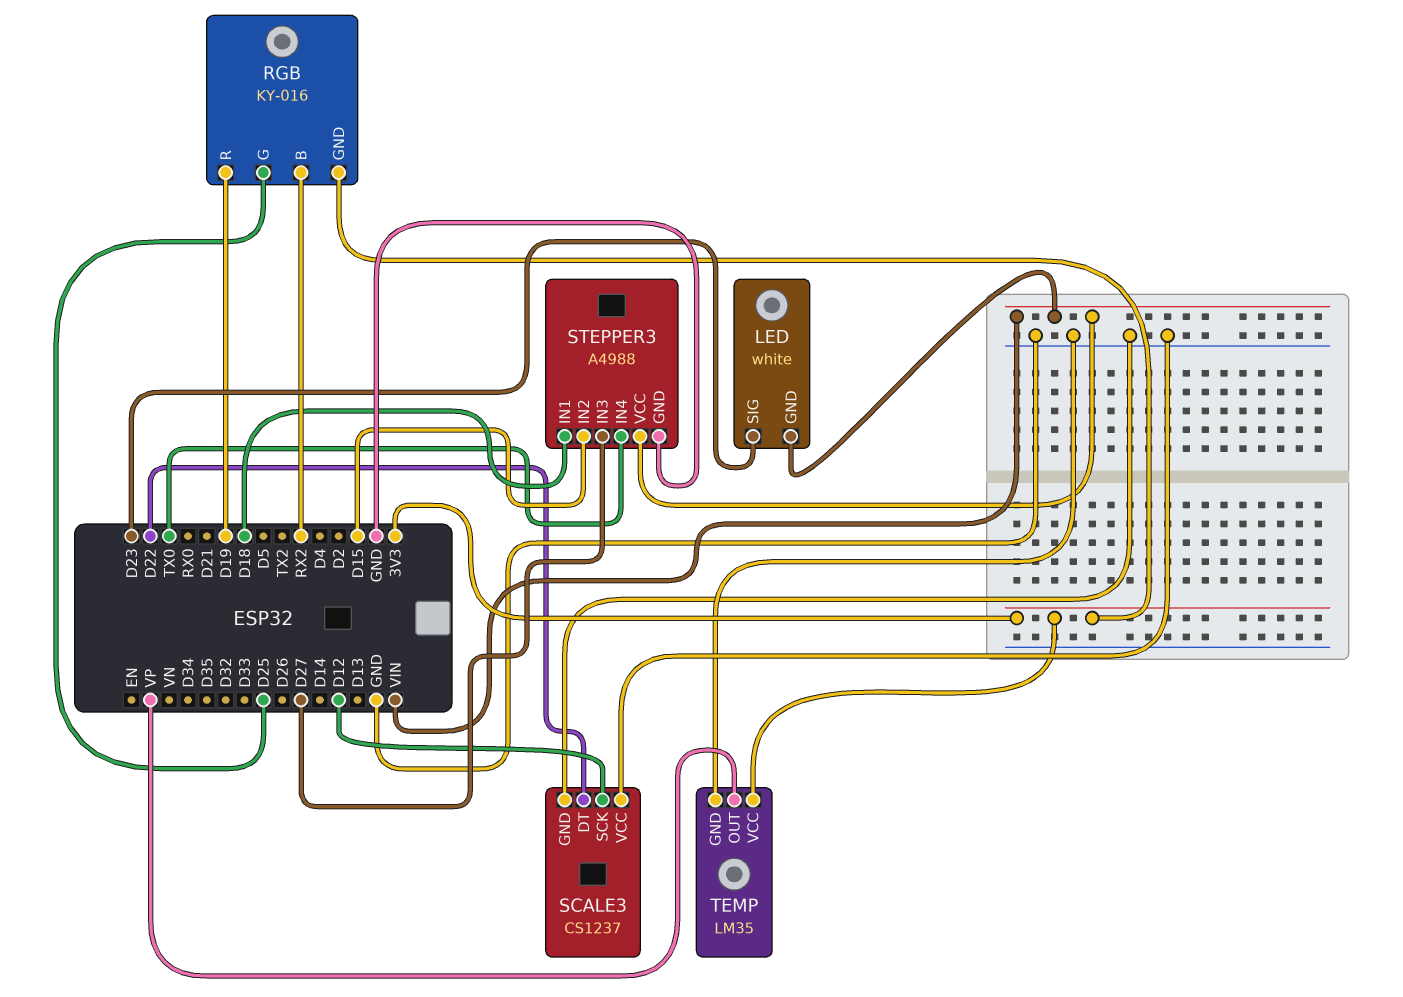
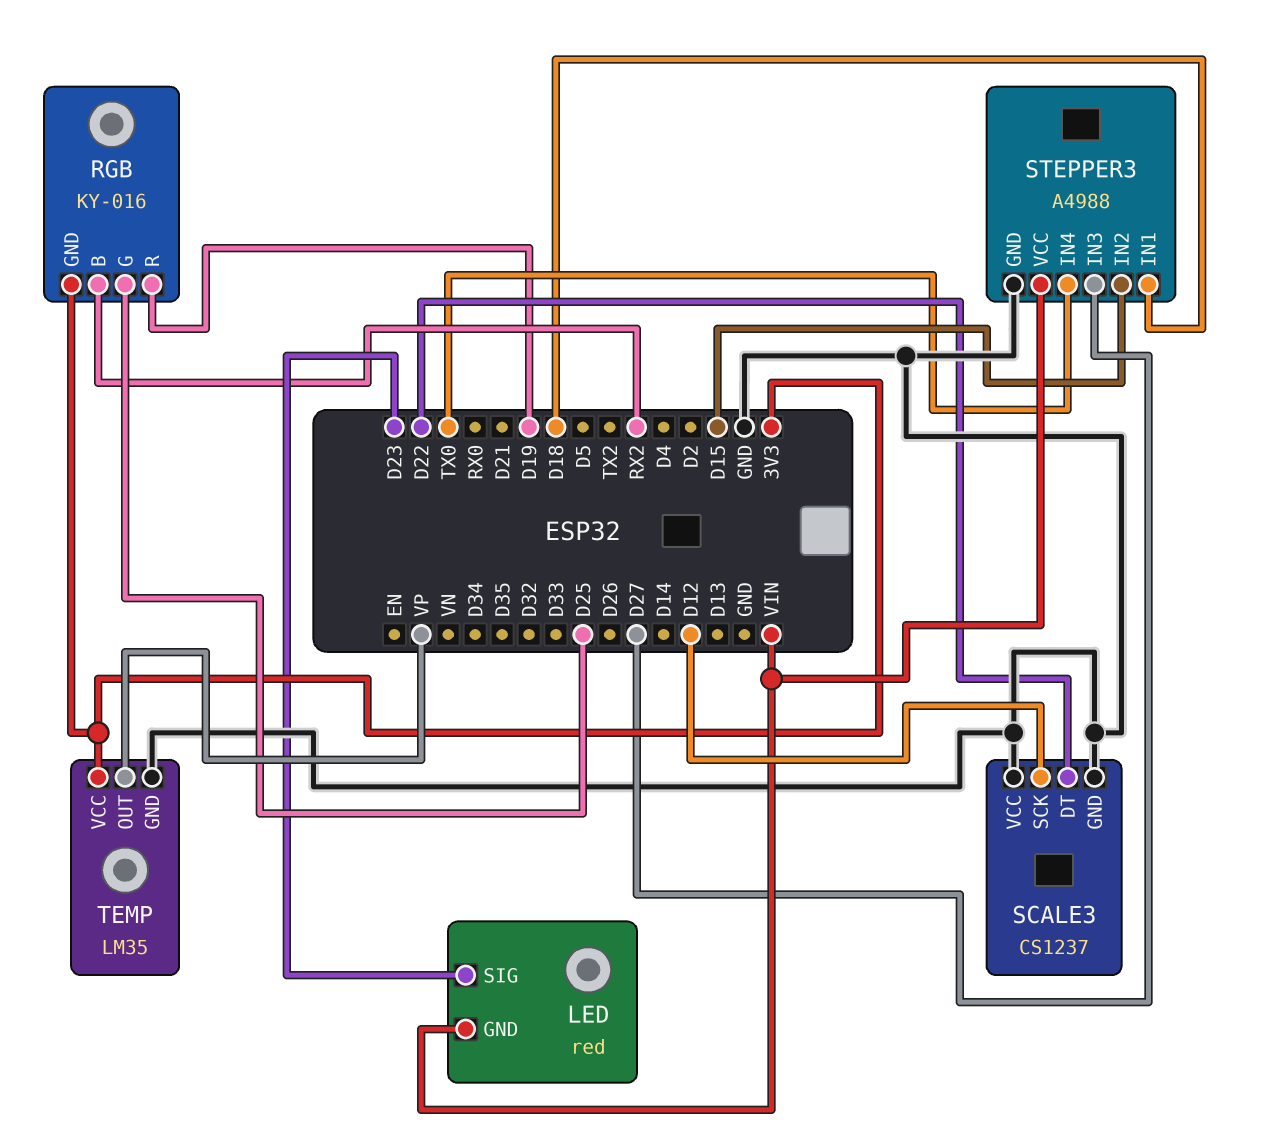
LED: white -> red

